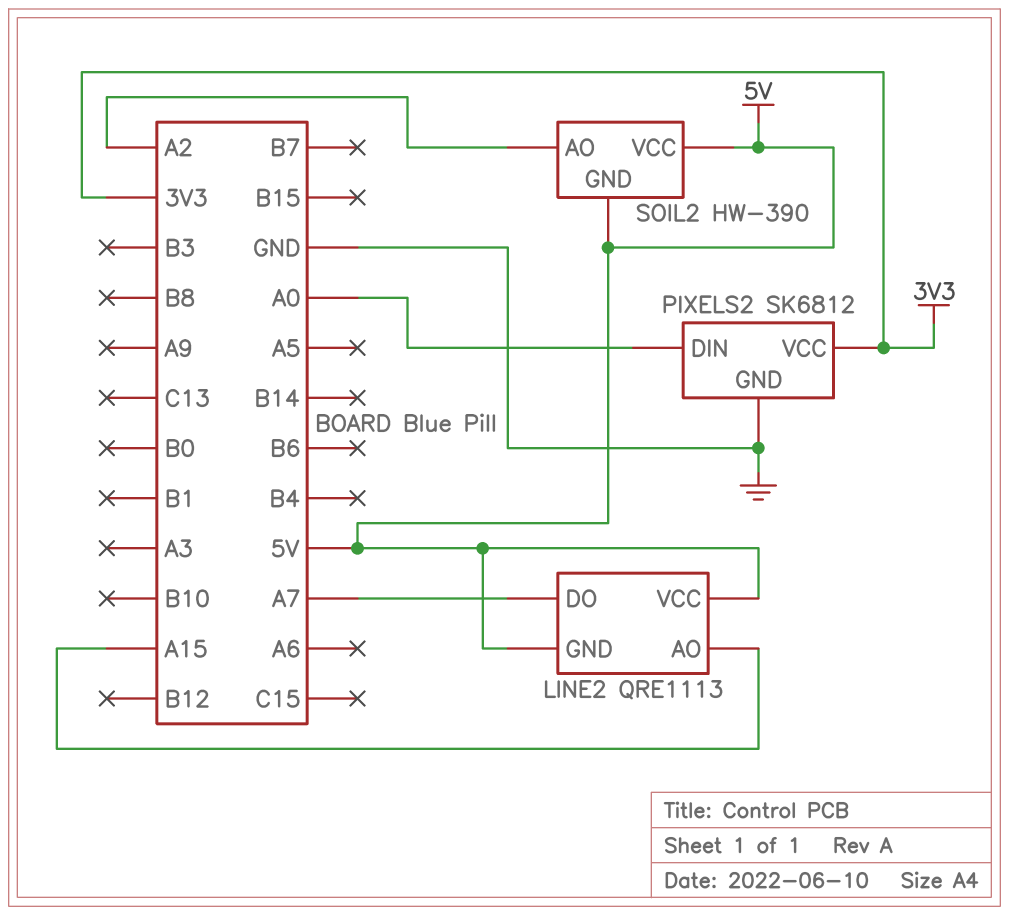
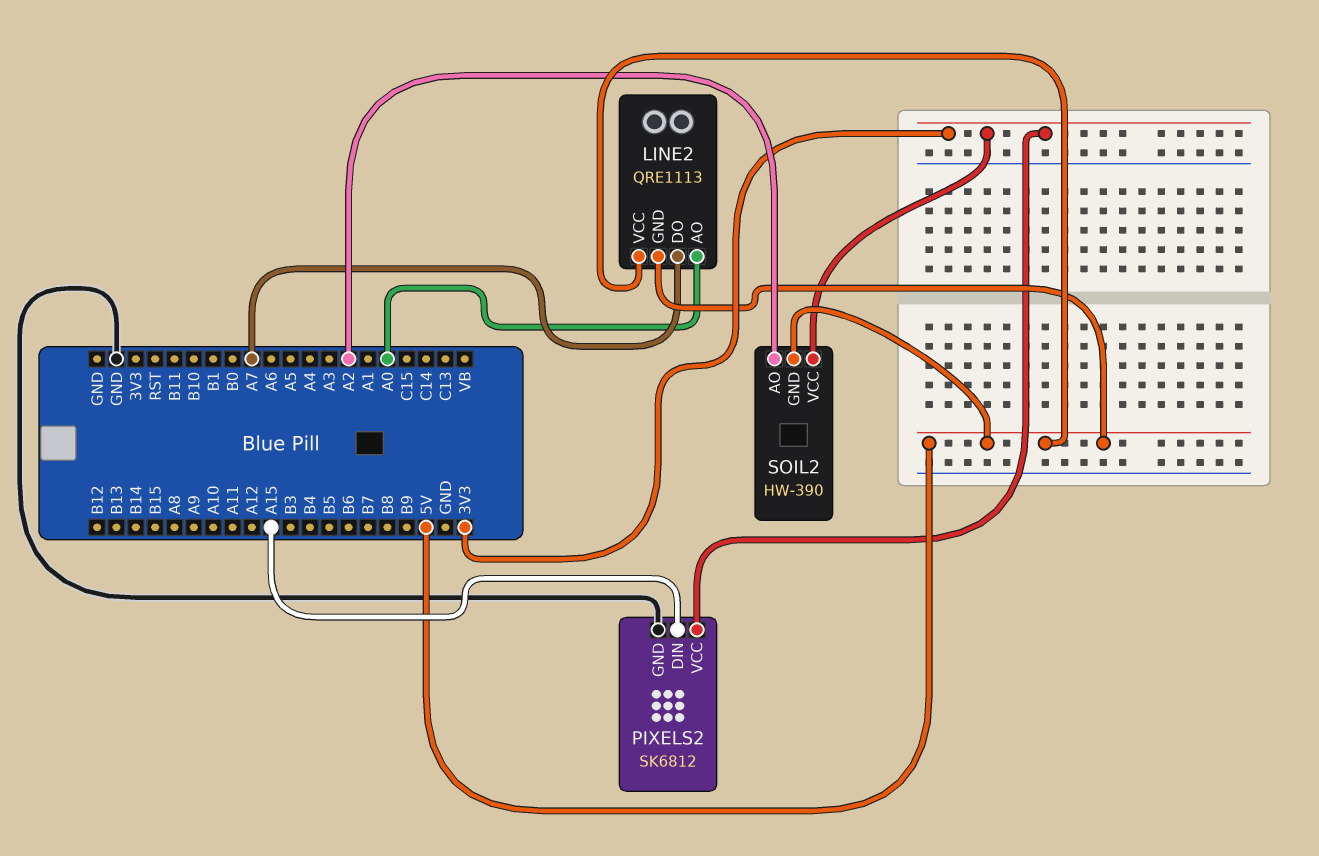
LINE2 pin AO: A15 -> A0
PIXELS2 pin DIN: A0 -> A15
SOIL2 pin VCC: 5V -> 3V3

